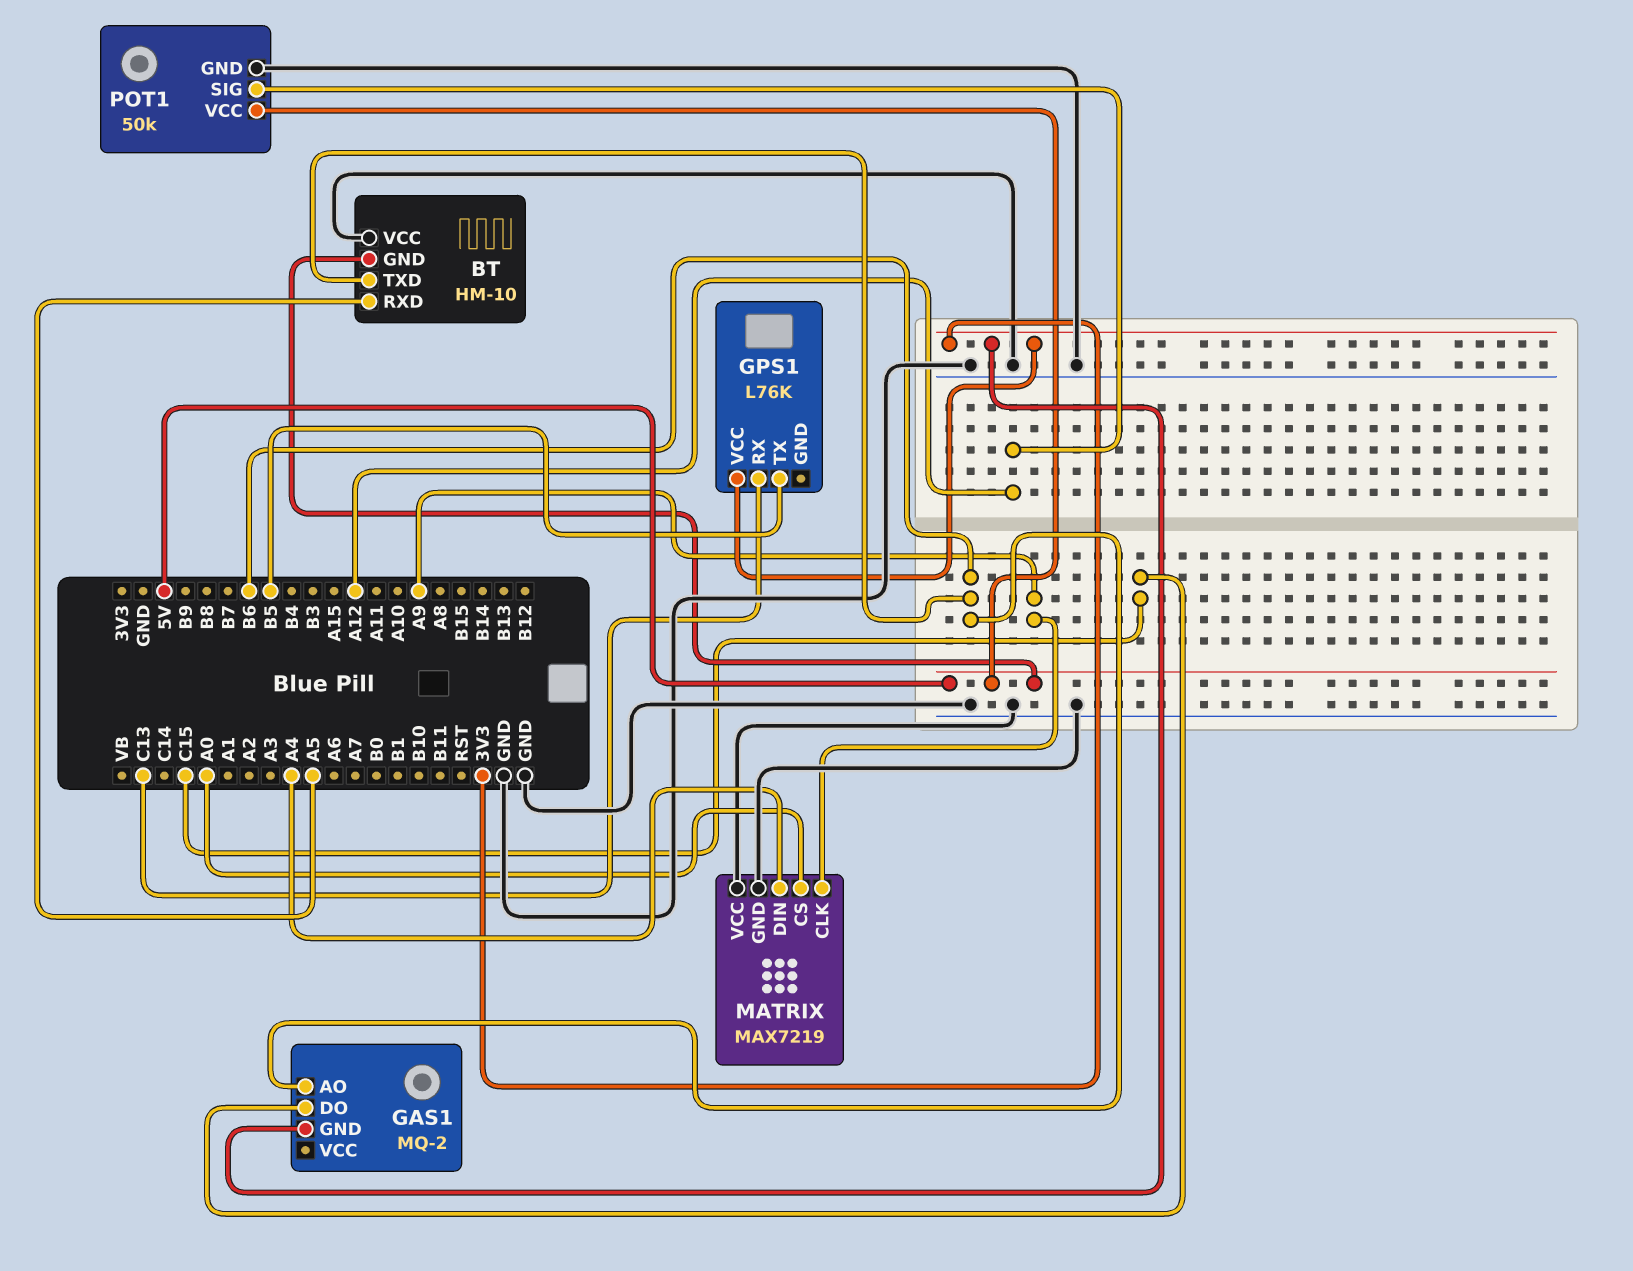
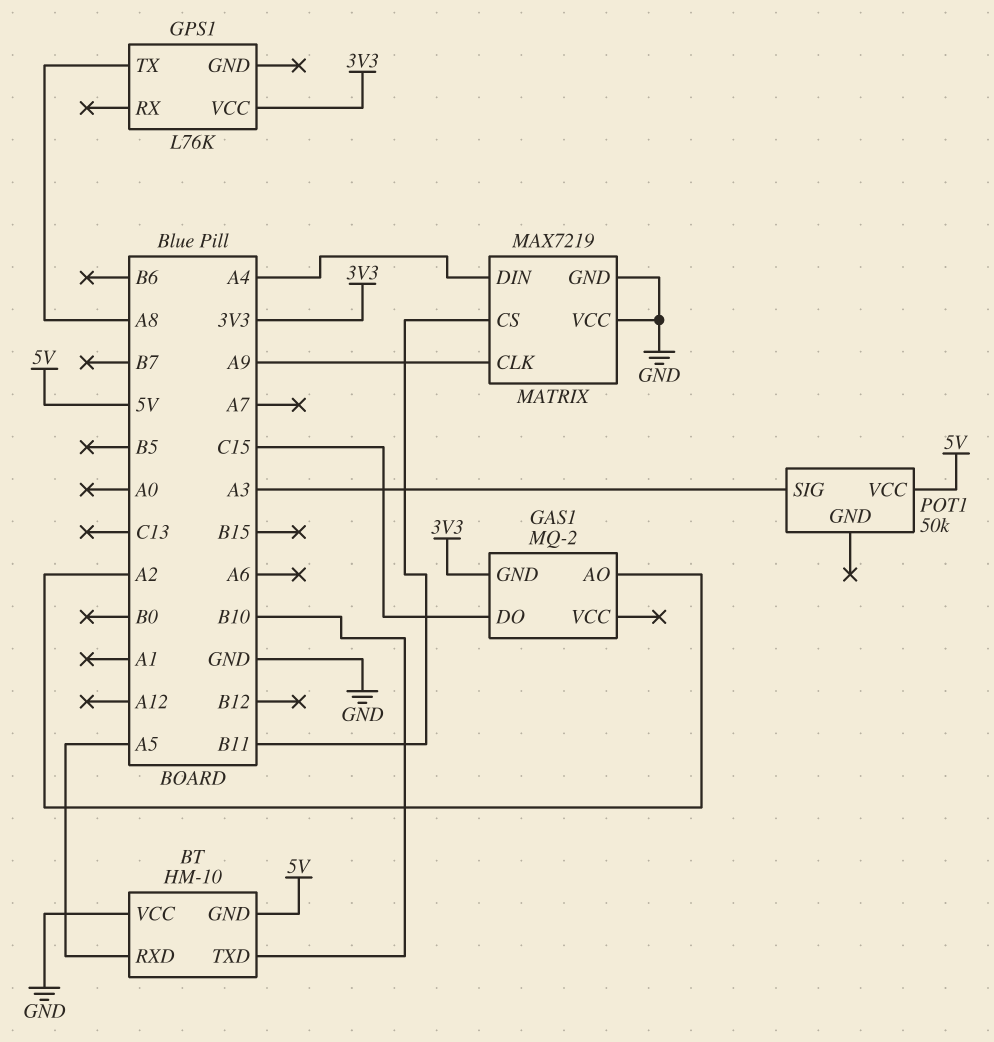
BT pin TXD: B6 -> B10
GAS1 pin AO: B6 -> A2
GPS1 pin RX: C13 -> none
GPS1 pin TX: B5 -> A8
MATRIX pin CS: A0 -> B11
POT1 pin GND: GND -> none
POT1 pin SIG: A12 -> A3

